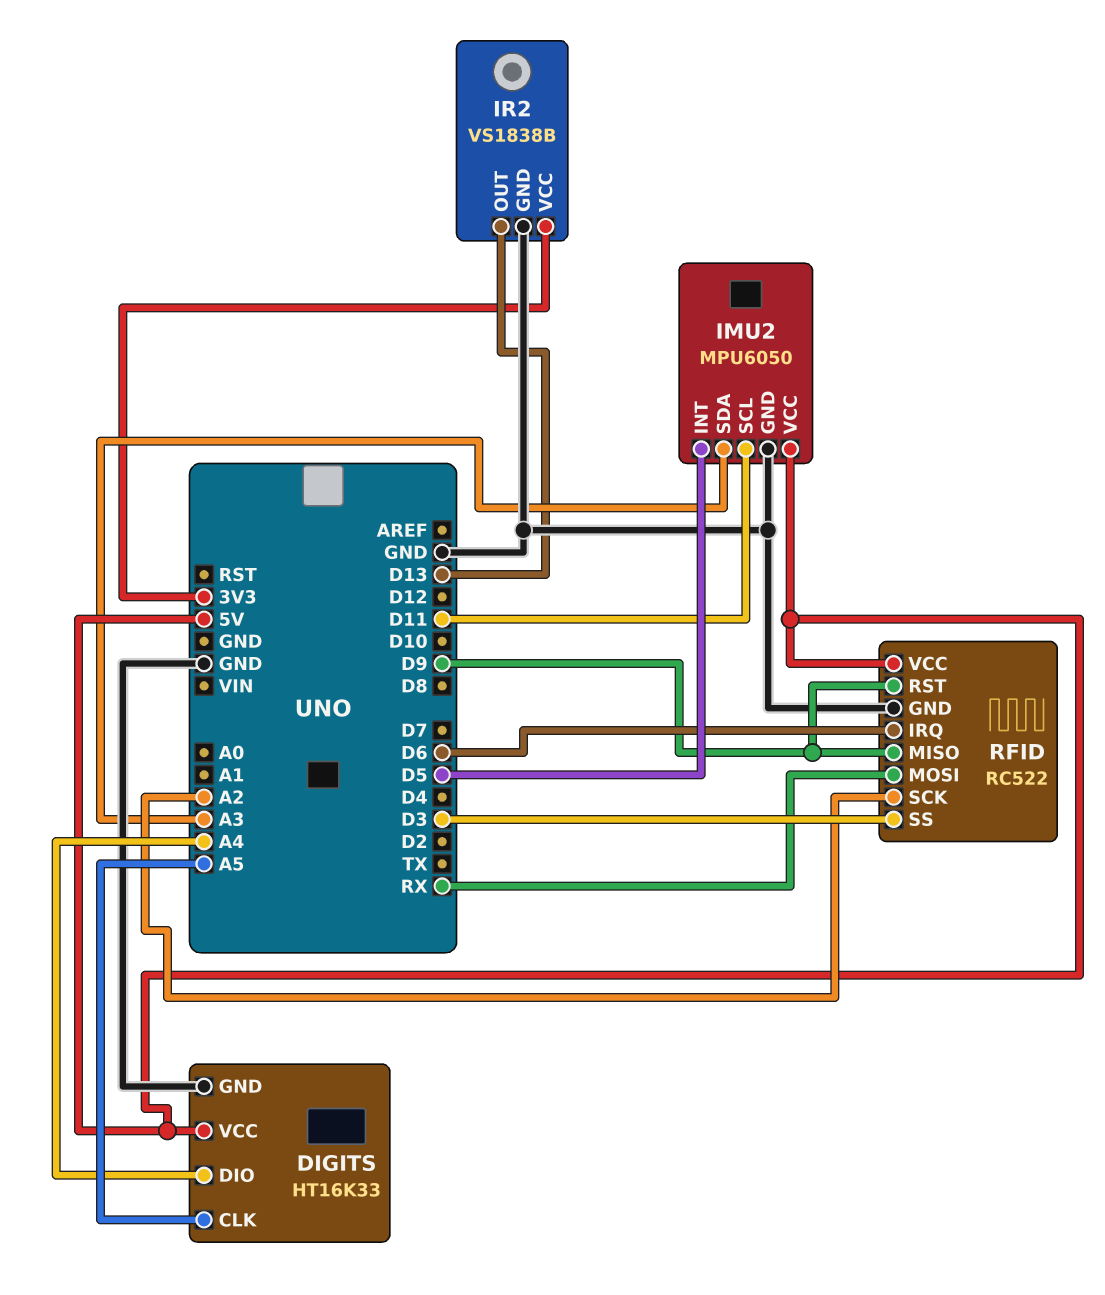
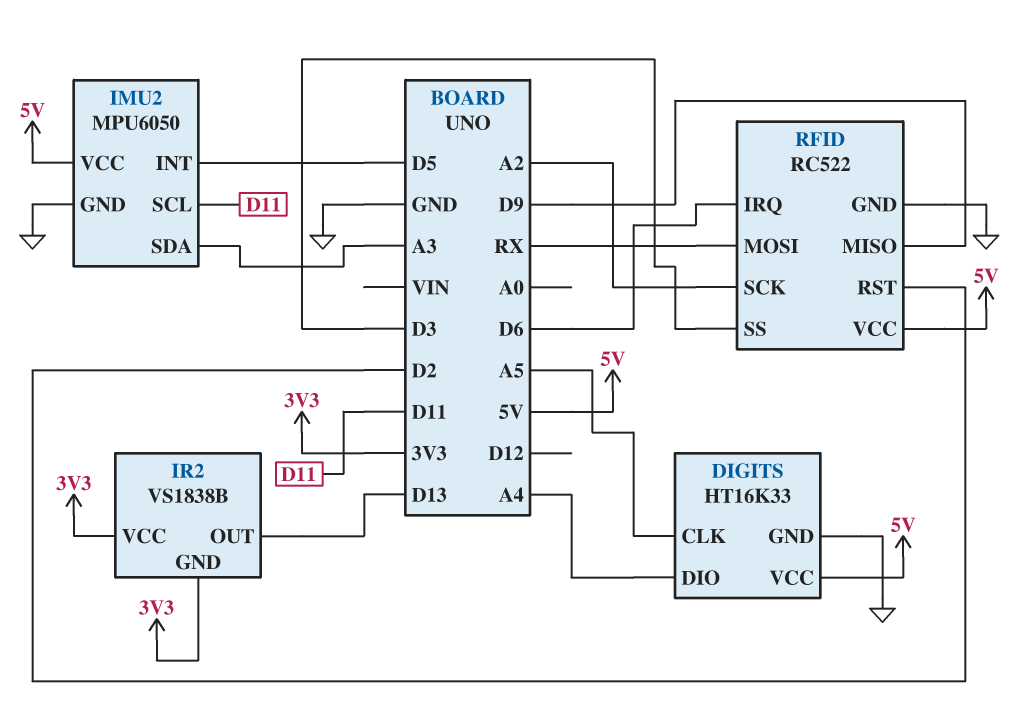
IR2 pin GND: GND -> 3V3
RFID pin RST: D9 -> D2

